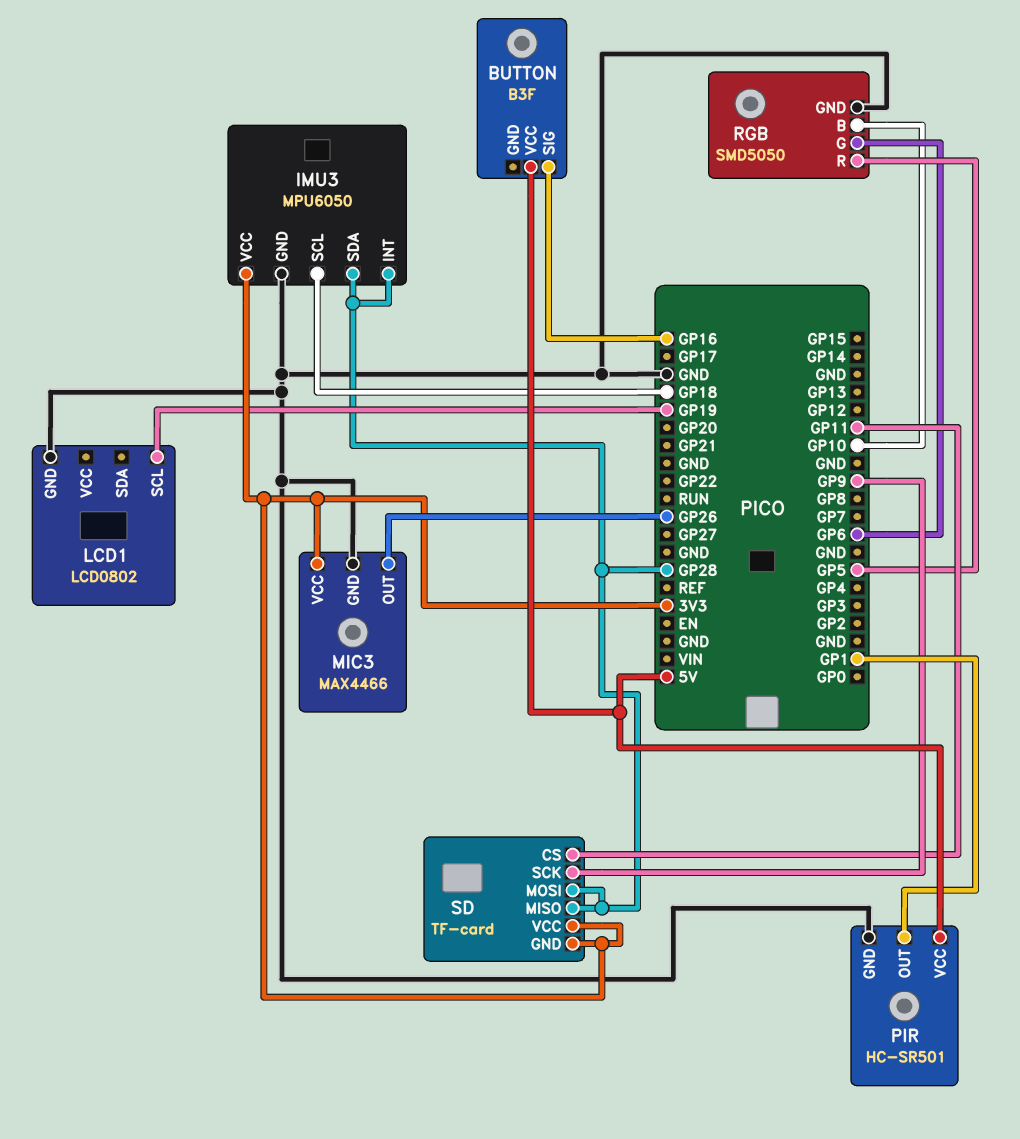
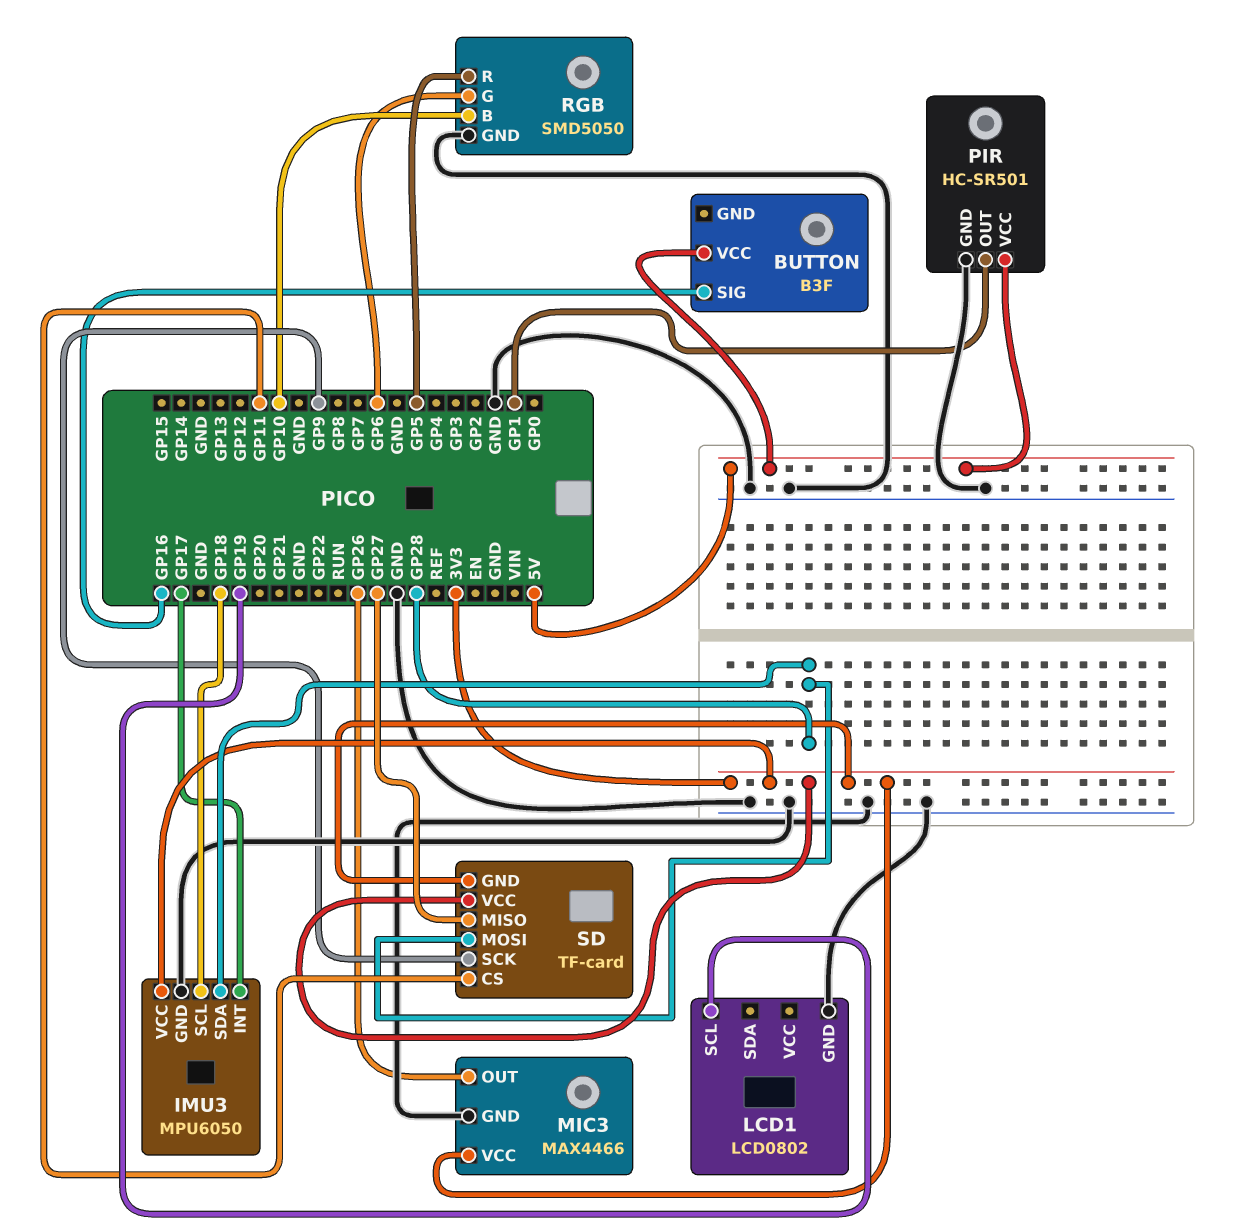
IMU3 pin INT: GP28 -> GP17
SD pin MISO: GP28 -> GP27

